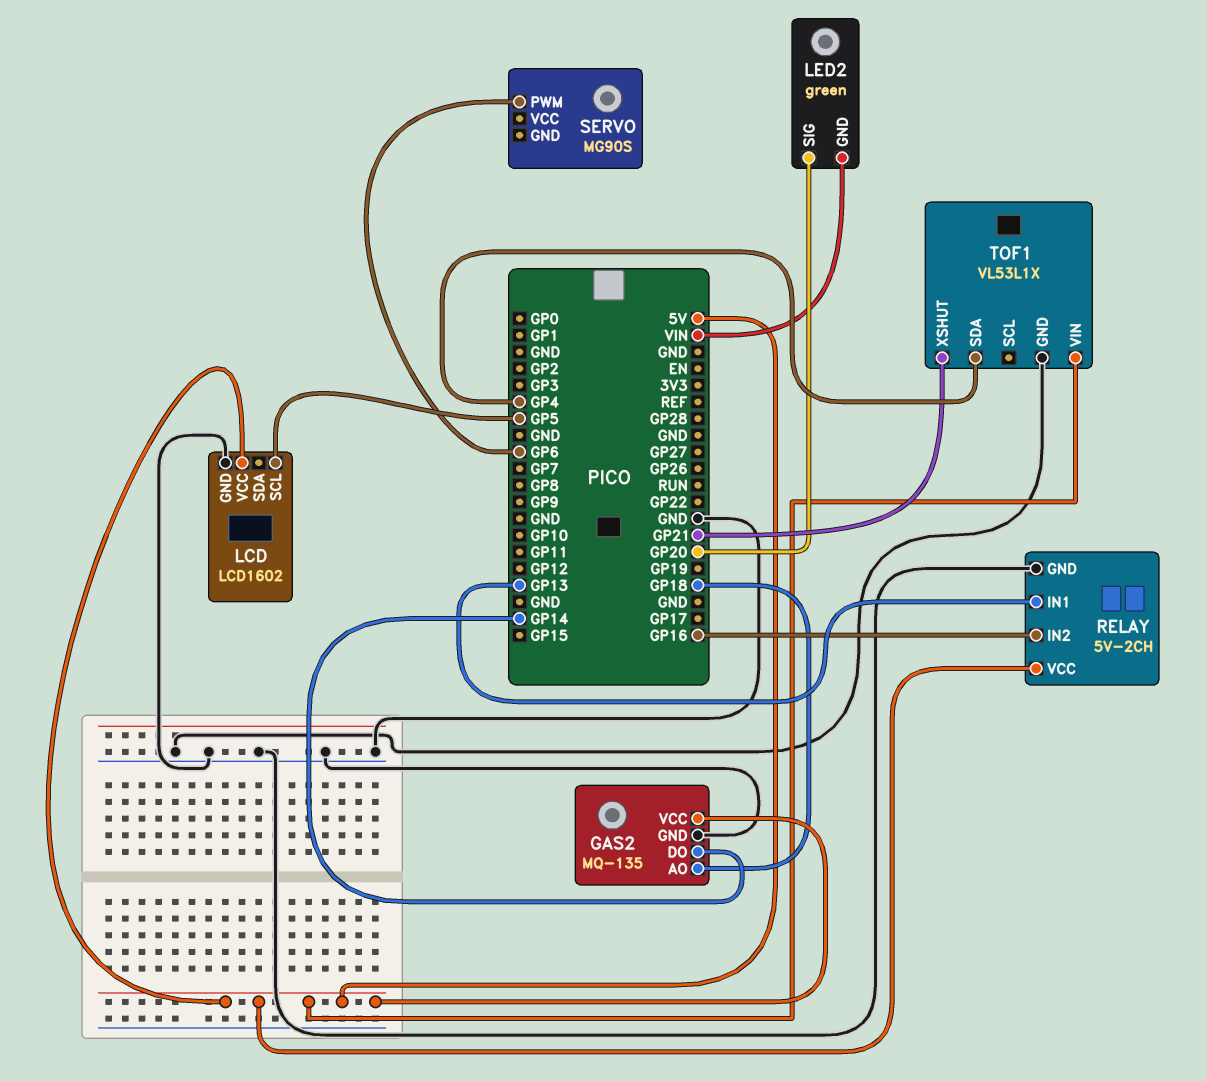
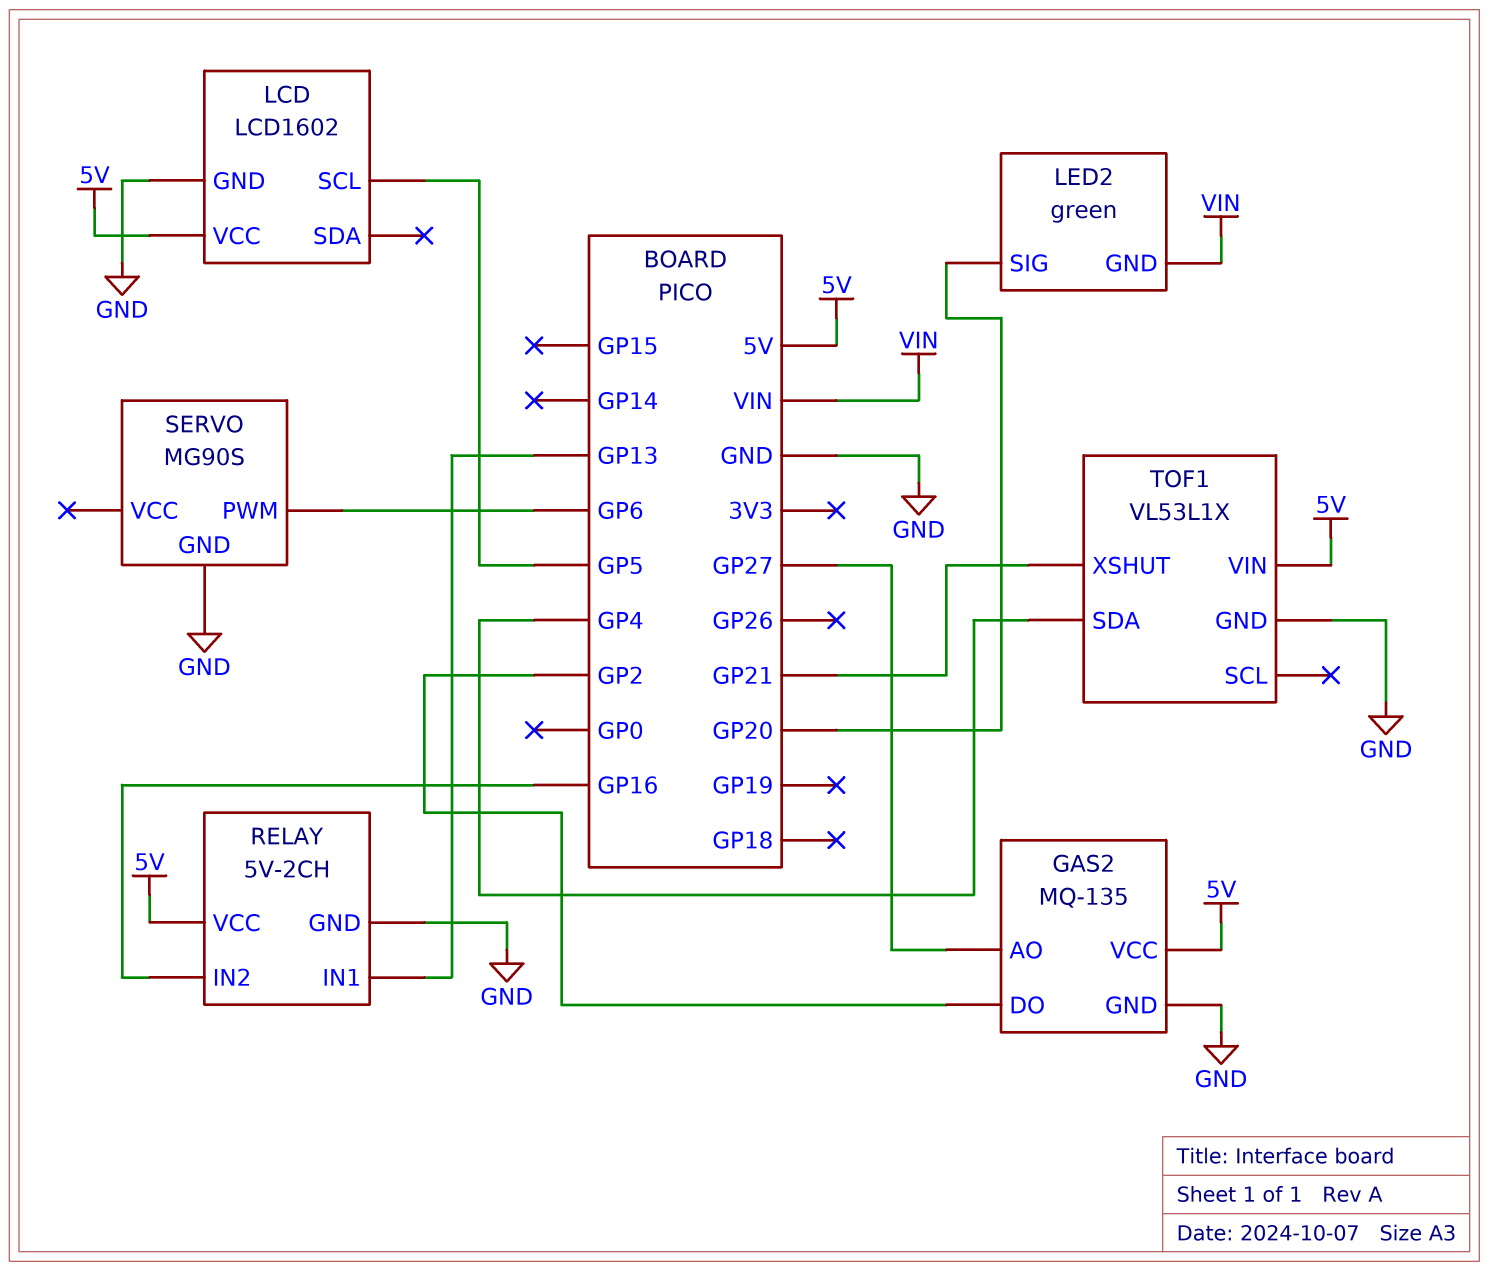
GAS2 pin AO: GP18 -> GP27
GAS2 pin DO: GP14 -> GP2
SERVO pin GND: none -> GND

